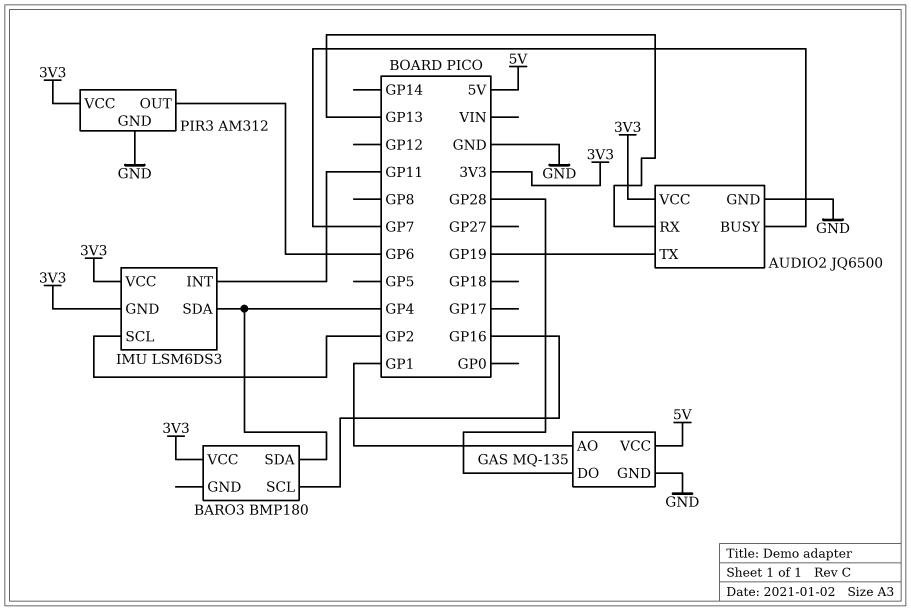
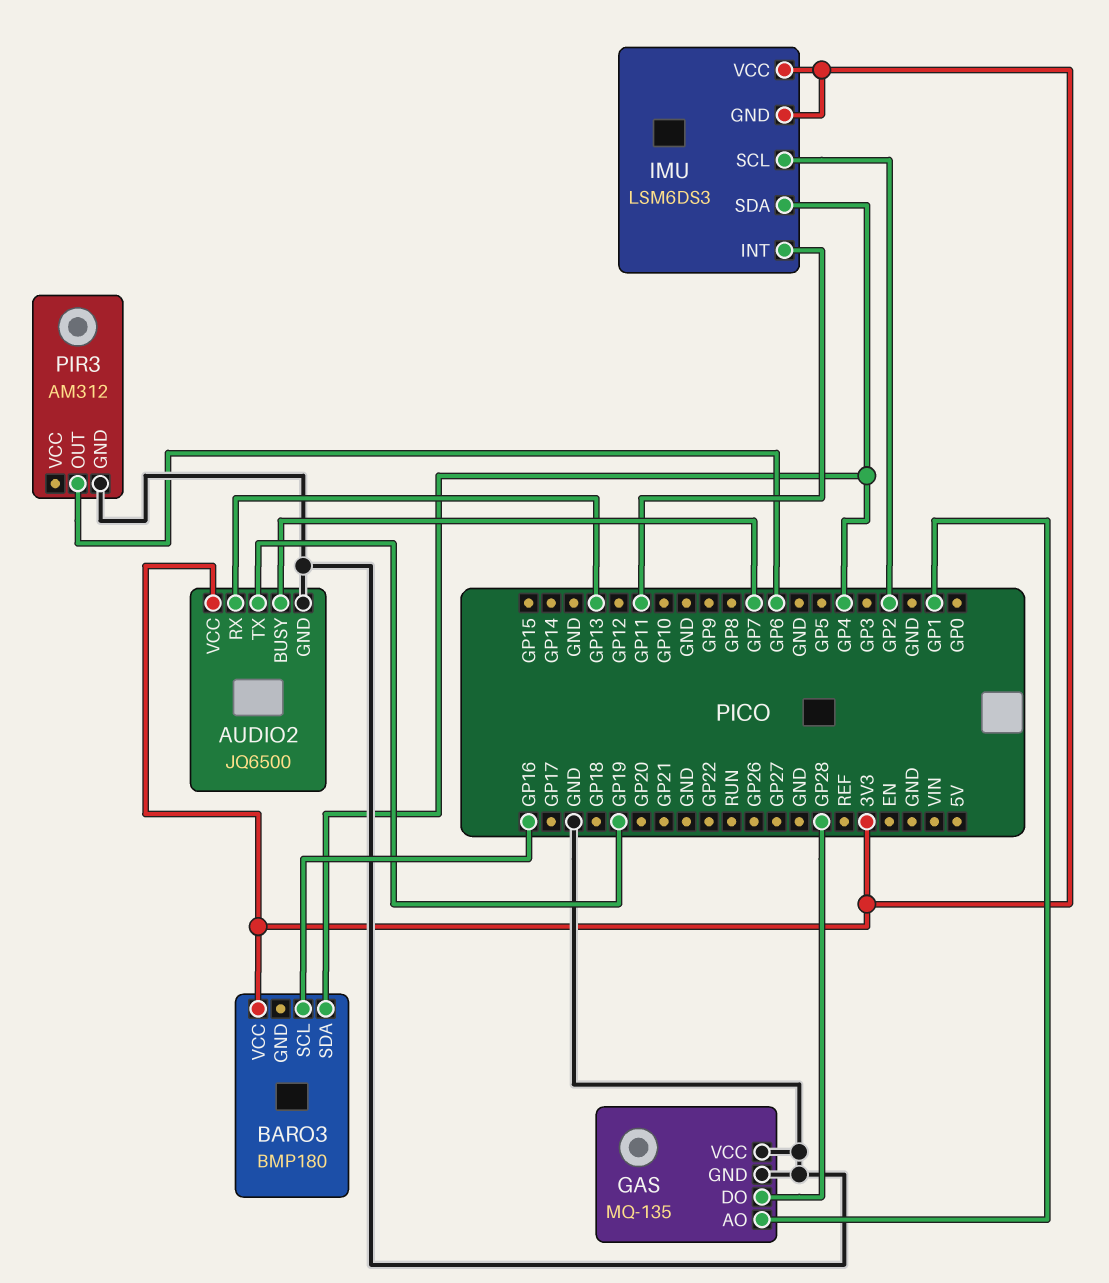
GAS pin VCC: 5V -> GND
PIR3 pin VCC: 3V3 -> none

